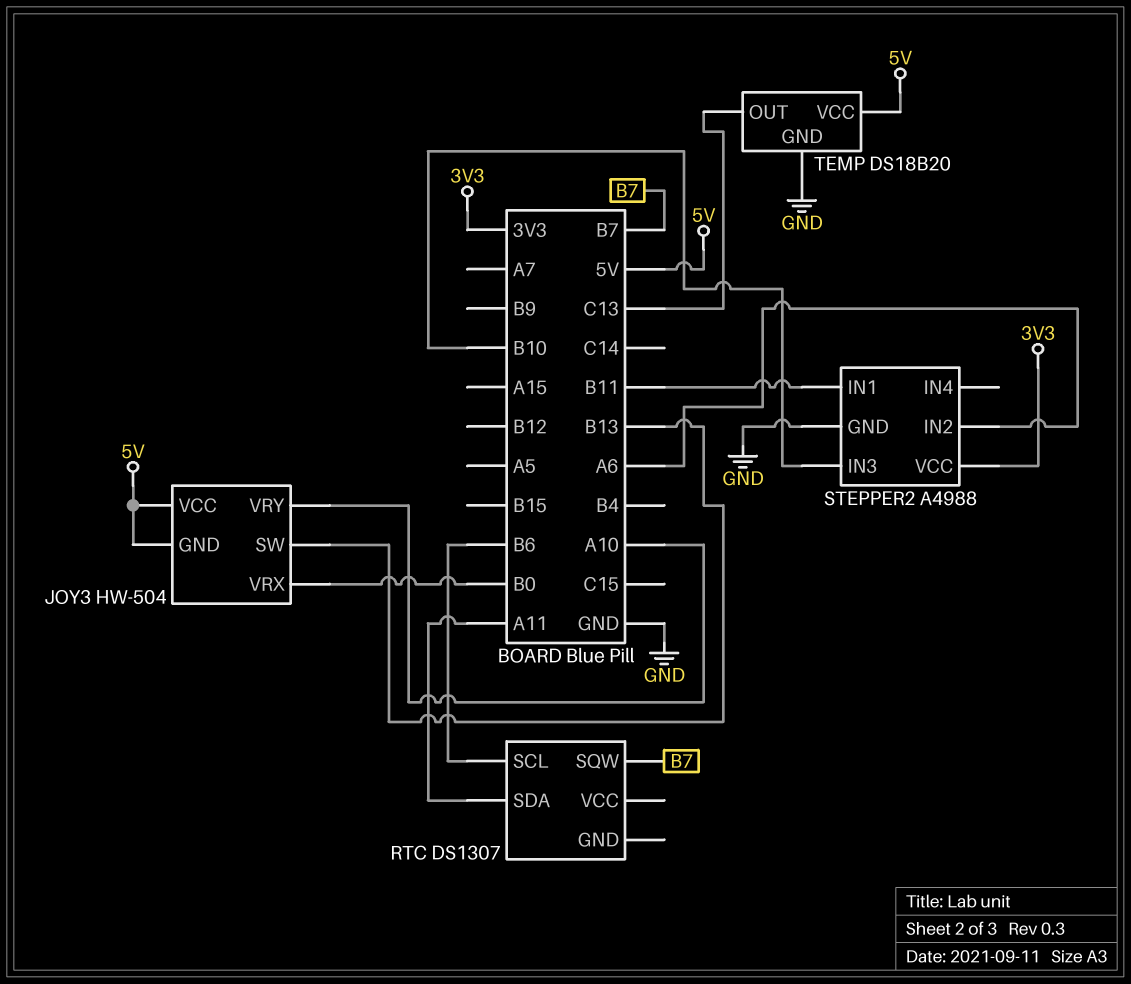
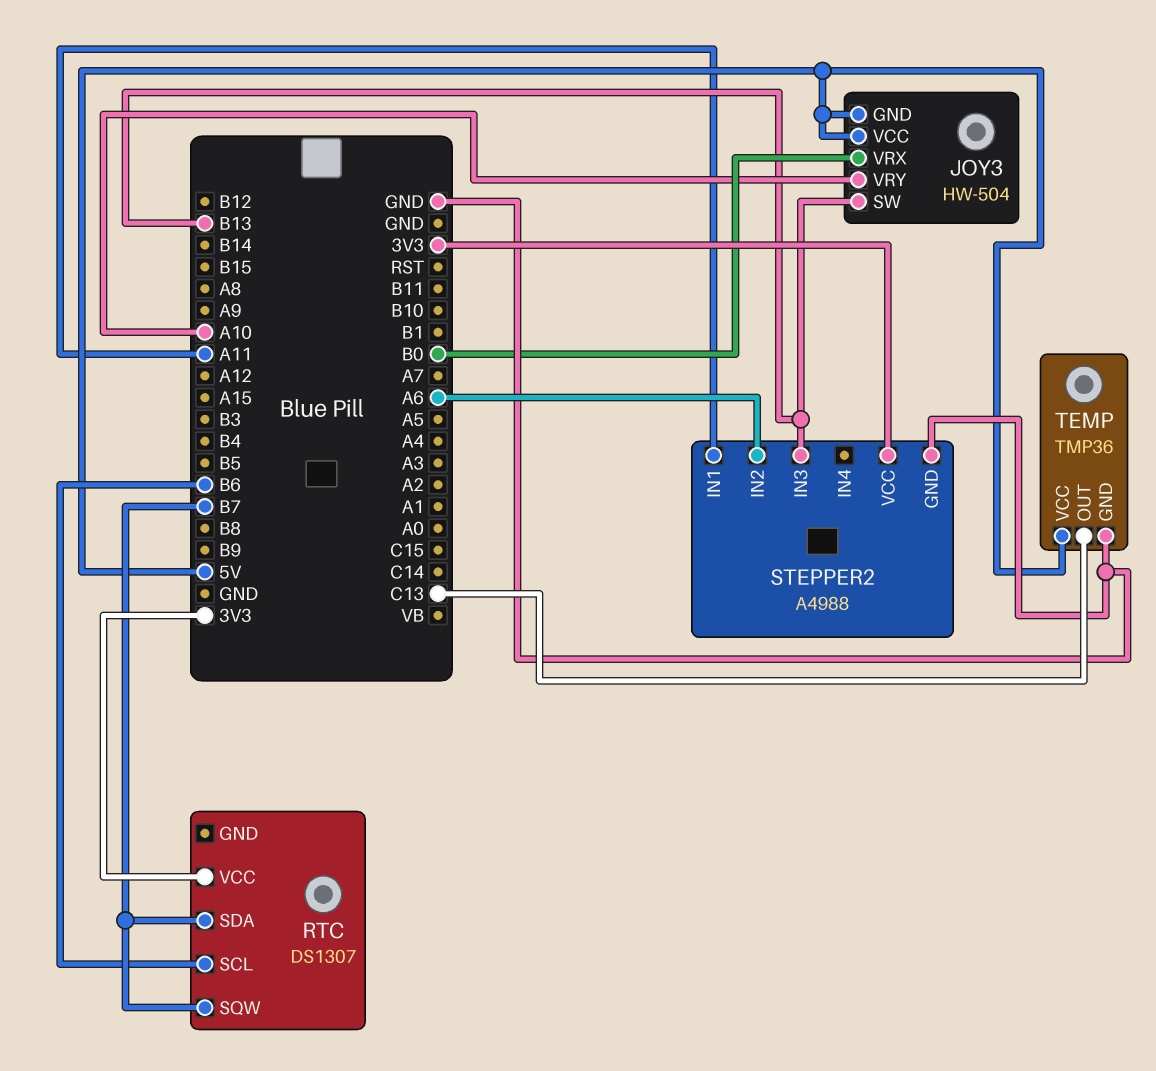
RTC pin SDA: A11 -> B7
RTC pin VCC: none -> 3V3
STEPPER2 pin IN1: B11 -> A11
STEPPER2 pin IN3: B10 -> B13
TEMP: DS18B20 -> TMP36

